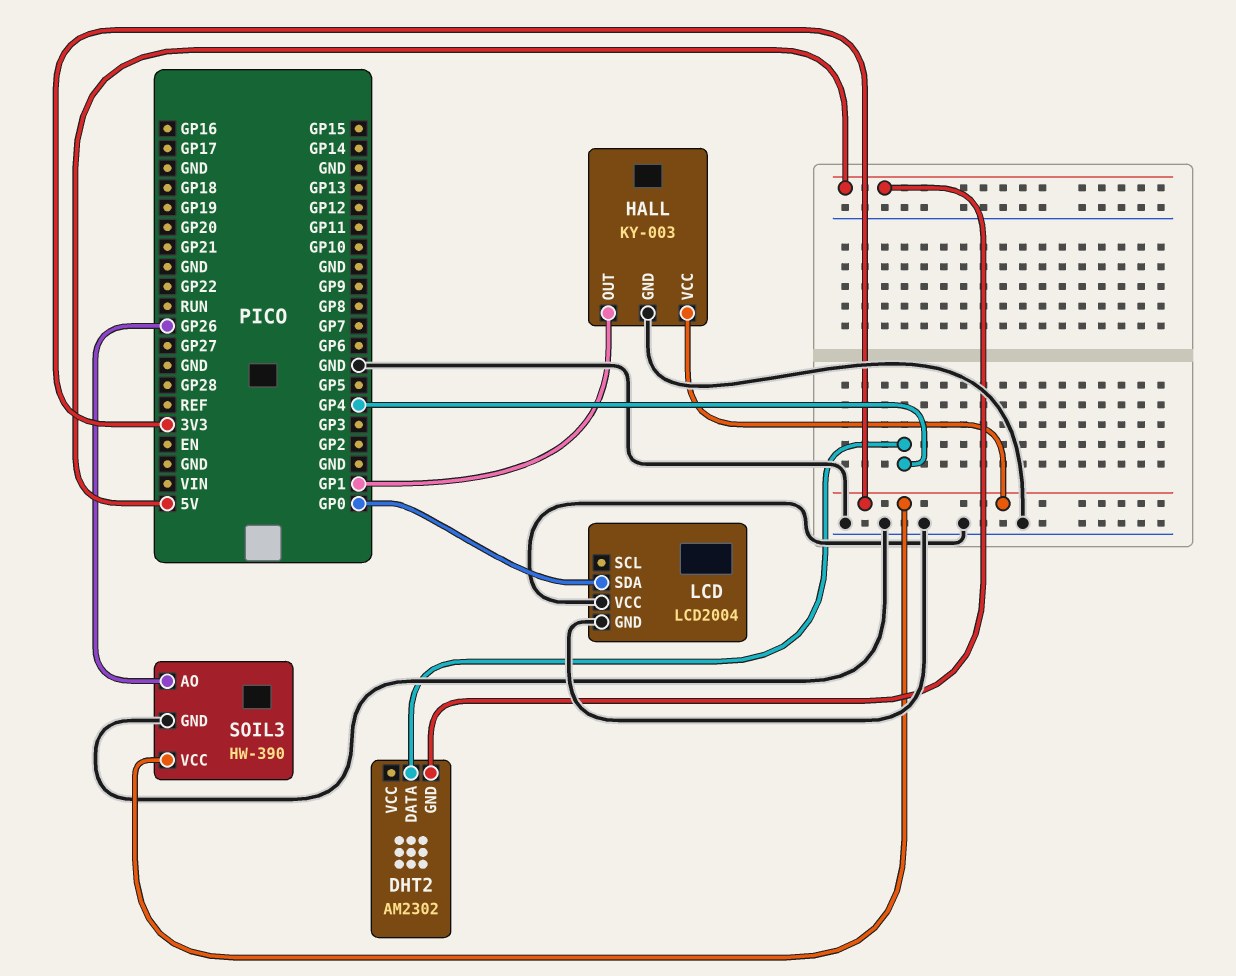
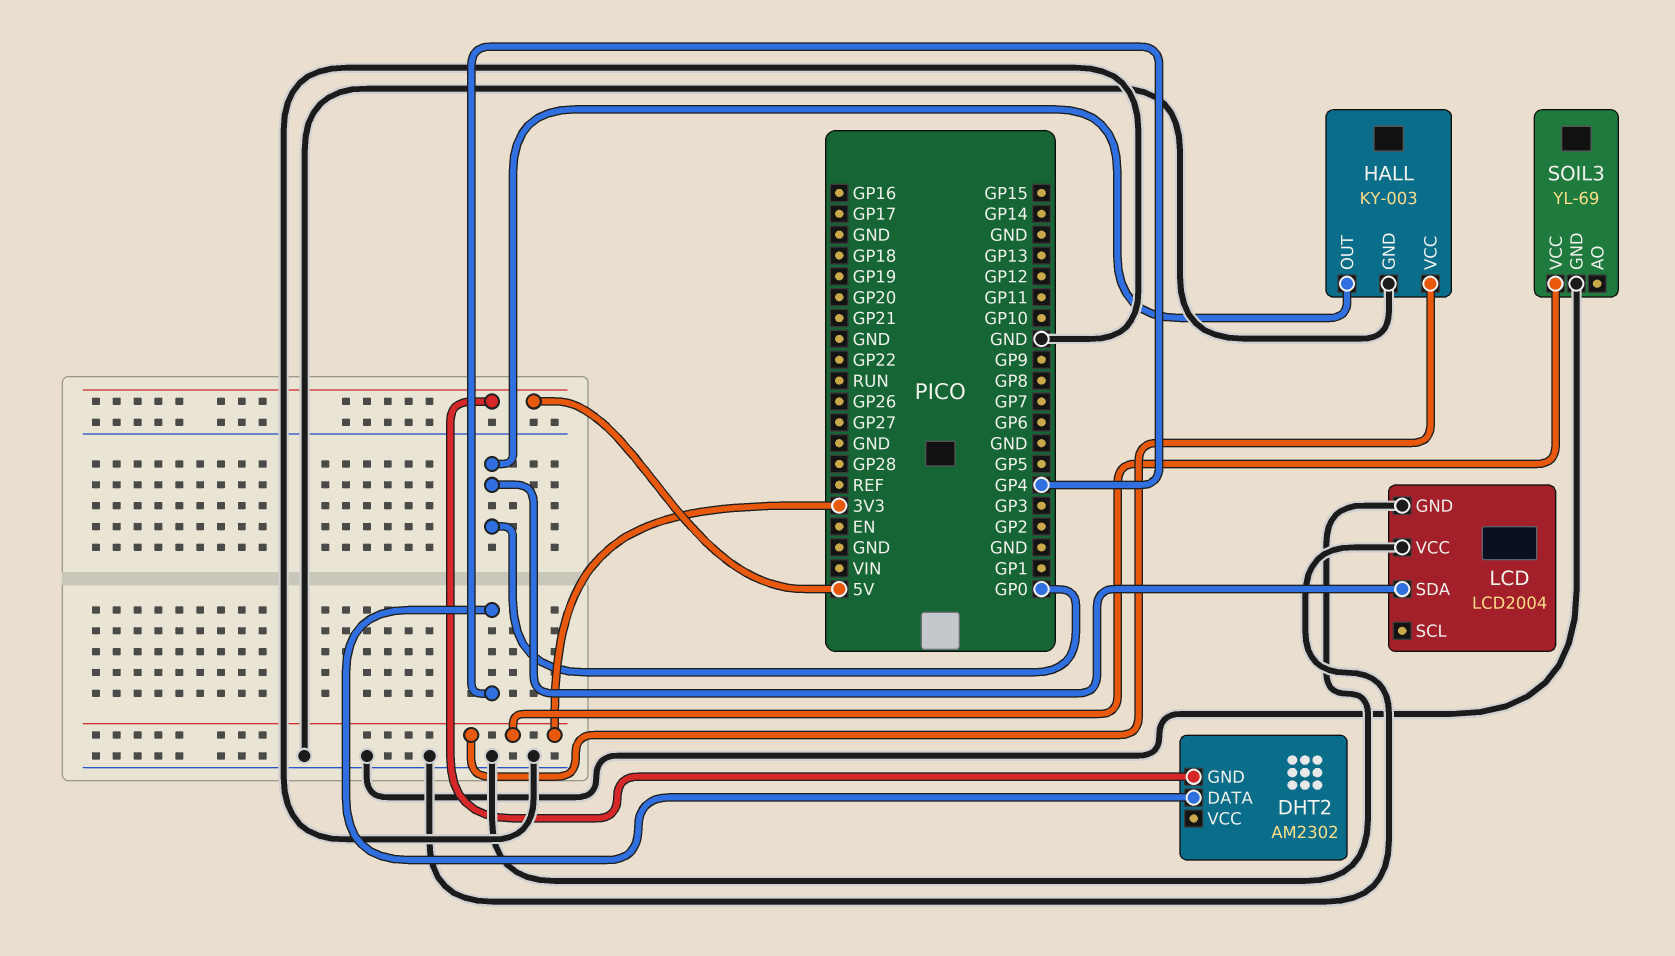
HALL pin OUT: GP1 -> GP0
SOIL3: HW-390 -> YL-69
SOIL3 pin AO: GP26 -> none

